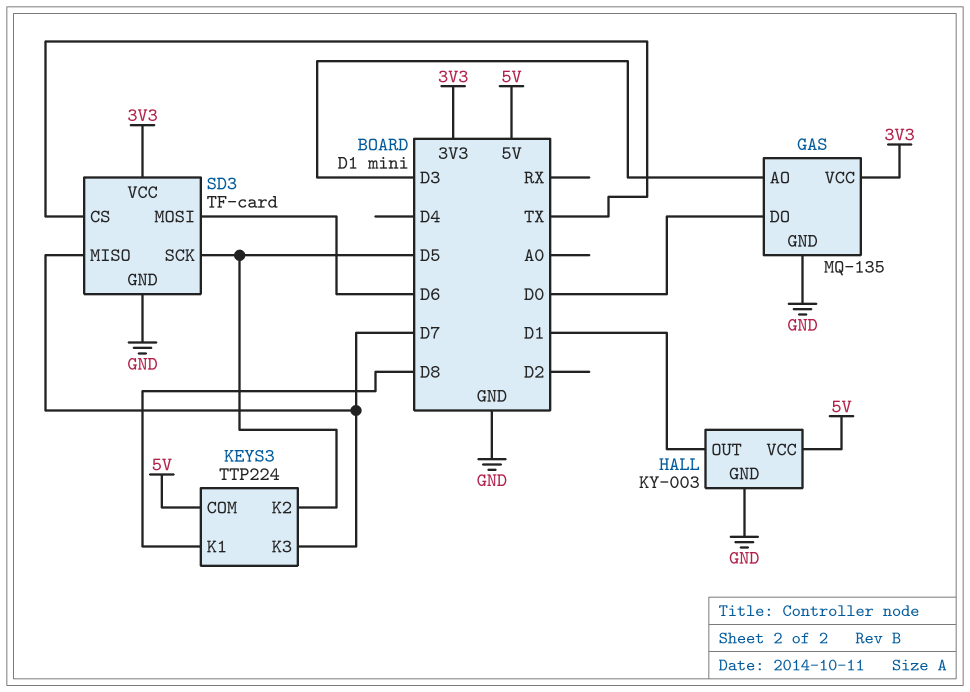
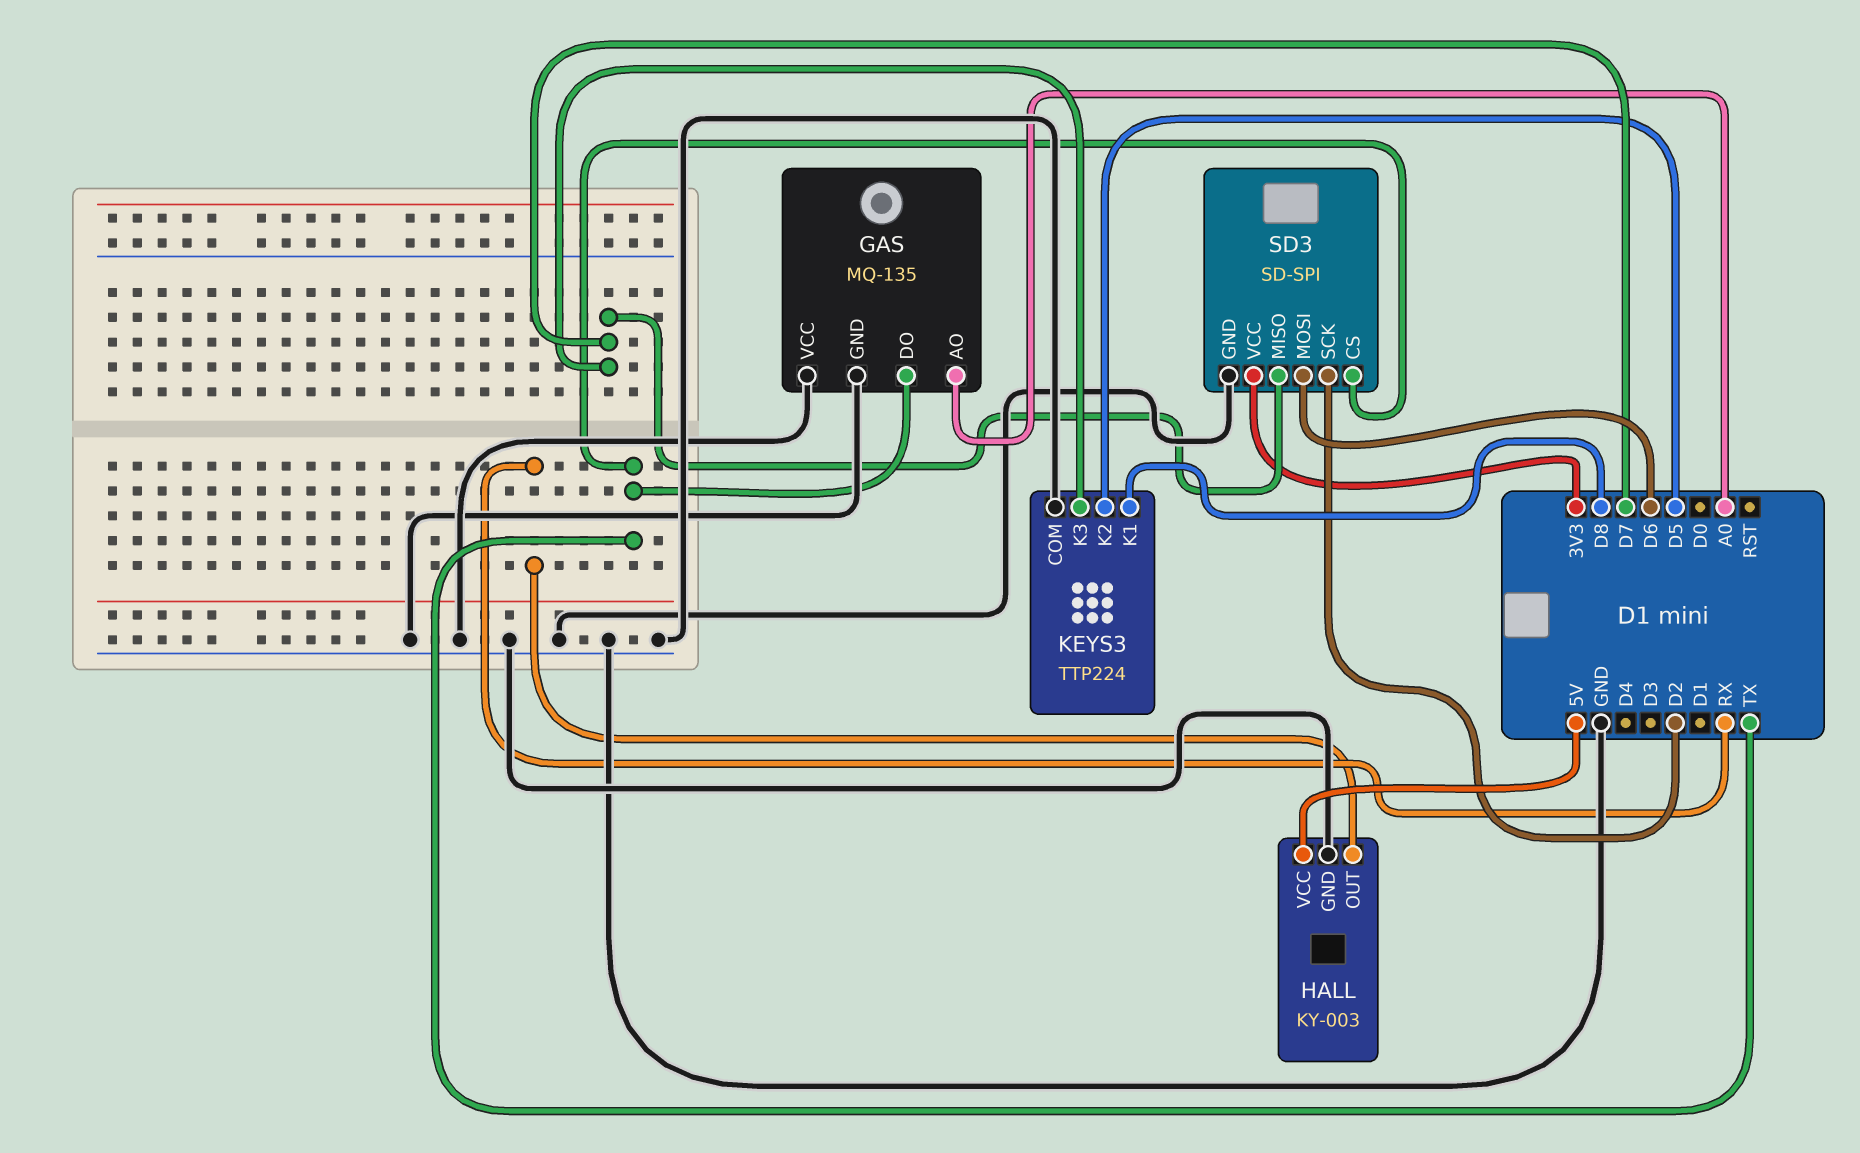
GAS pin AO: D3 -> A0
GAS pin DO: D0 -> TX
GAS pin VCC: 3V3 -> GND
HALL pin OUT: D1 -> RX
KEYS3 pin COM: 5V -> GND
SD3: TF-card -> SD-SPI
SD3 pin SCK: D5 -> D2

